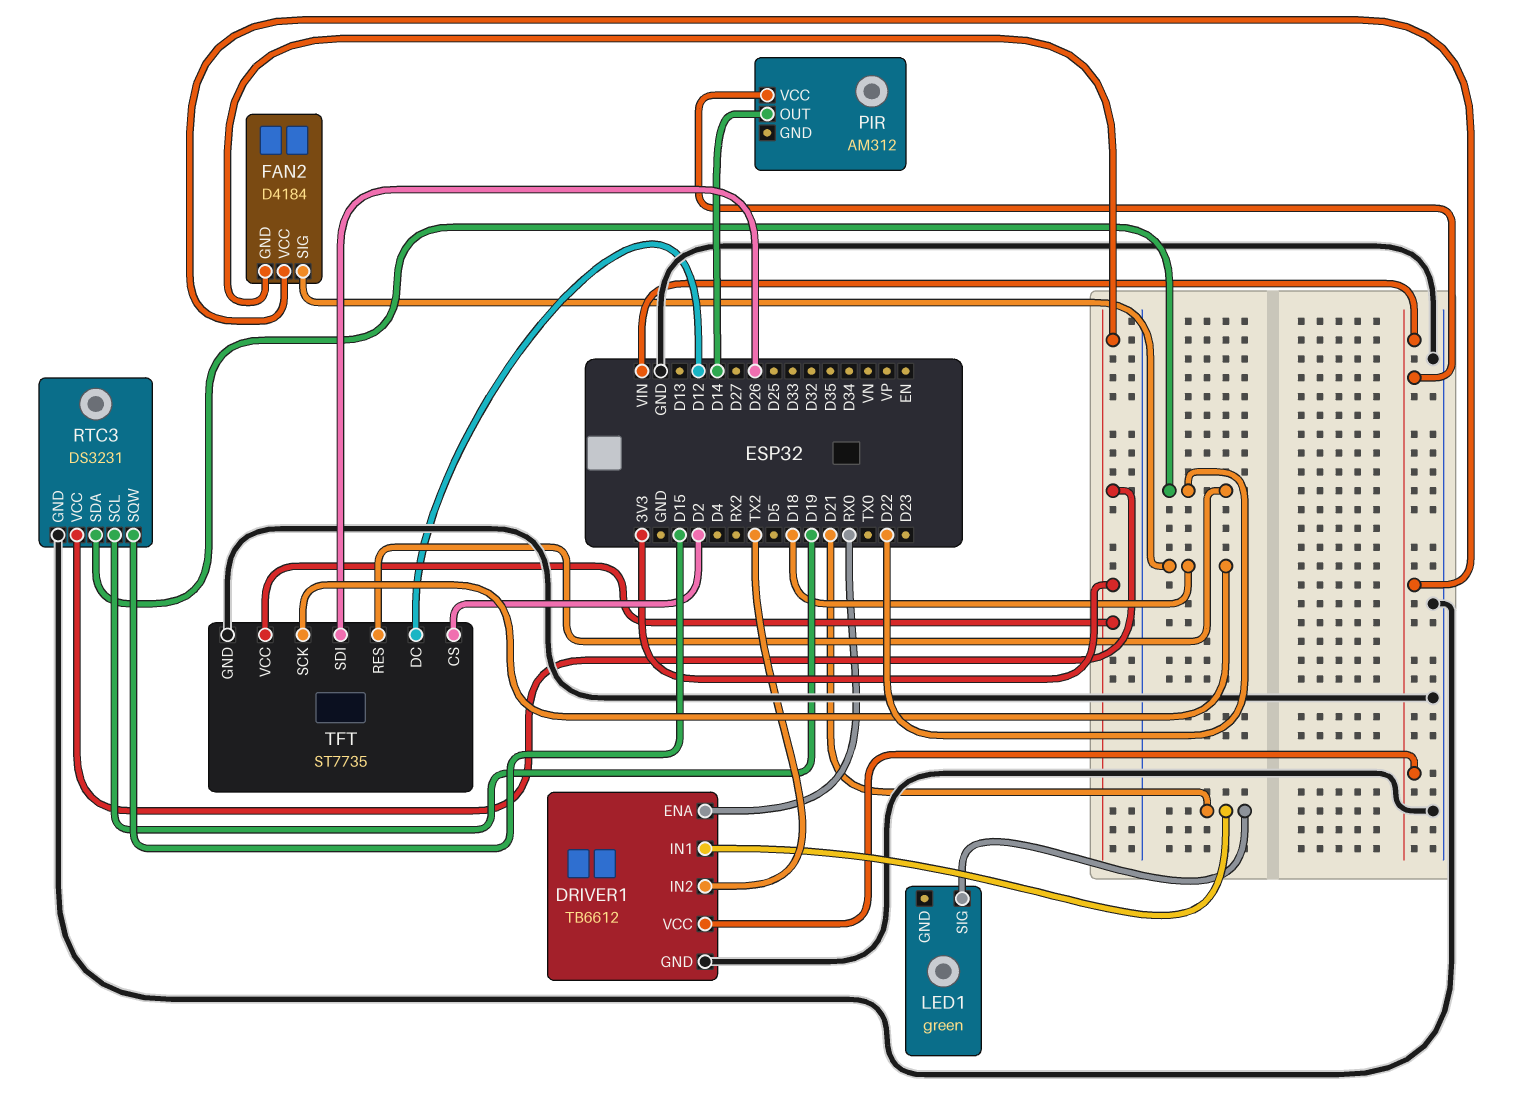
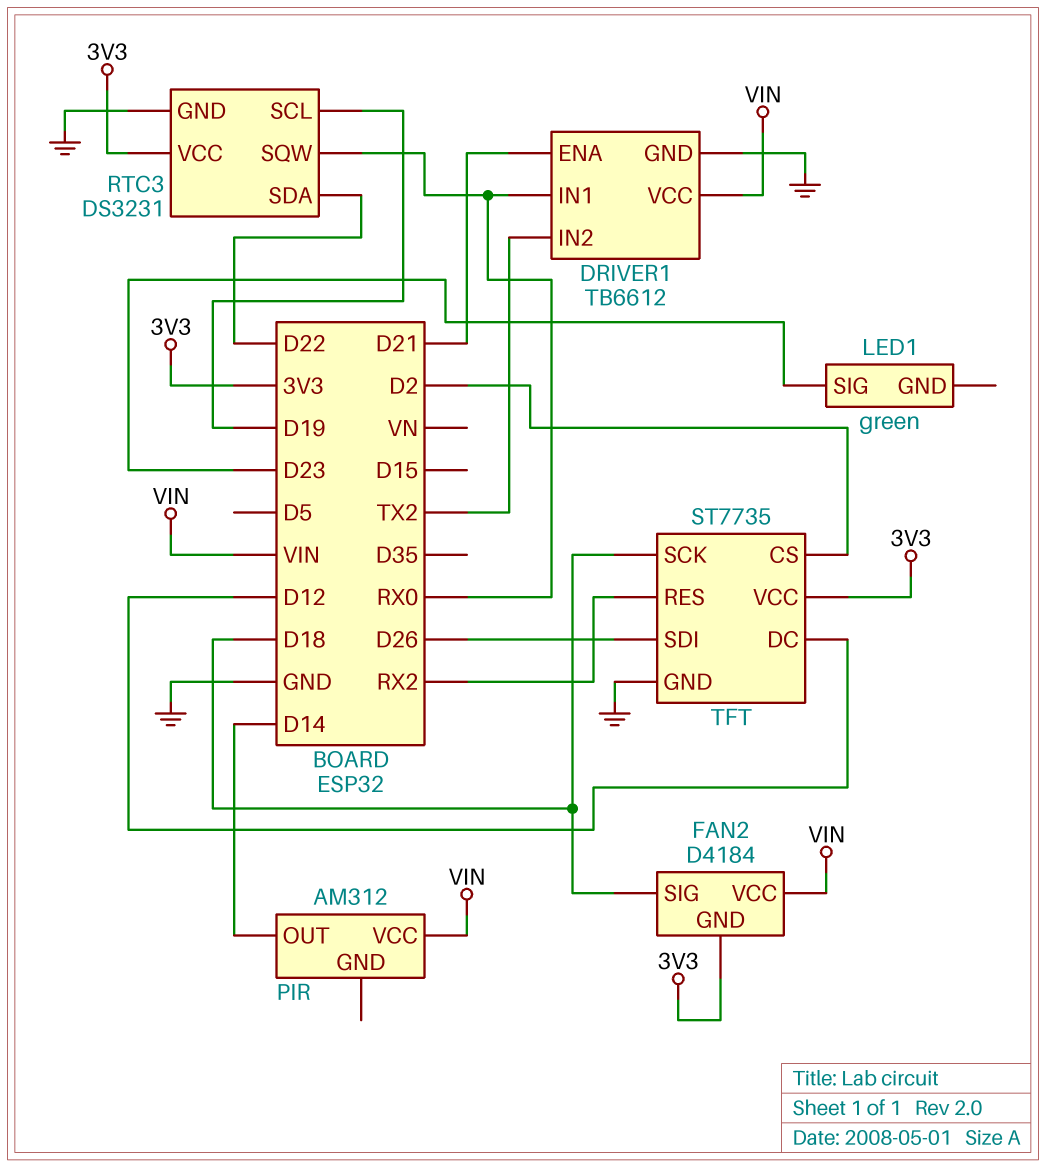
DRIVER1 pin ENA: RX0 -> D21
DRIVER1 pin IN1: D21 -> RX0
LED1 pin SIG: D21 -> D23
RTC3 pin SQW: D15 -> RX0
TFT pin RES: D22 -> RX2

